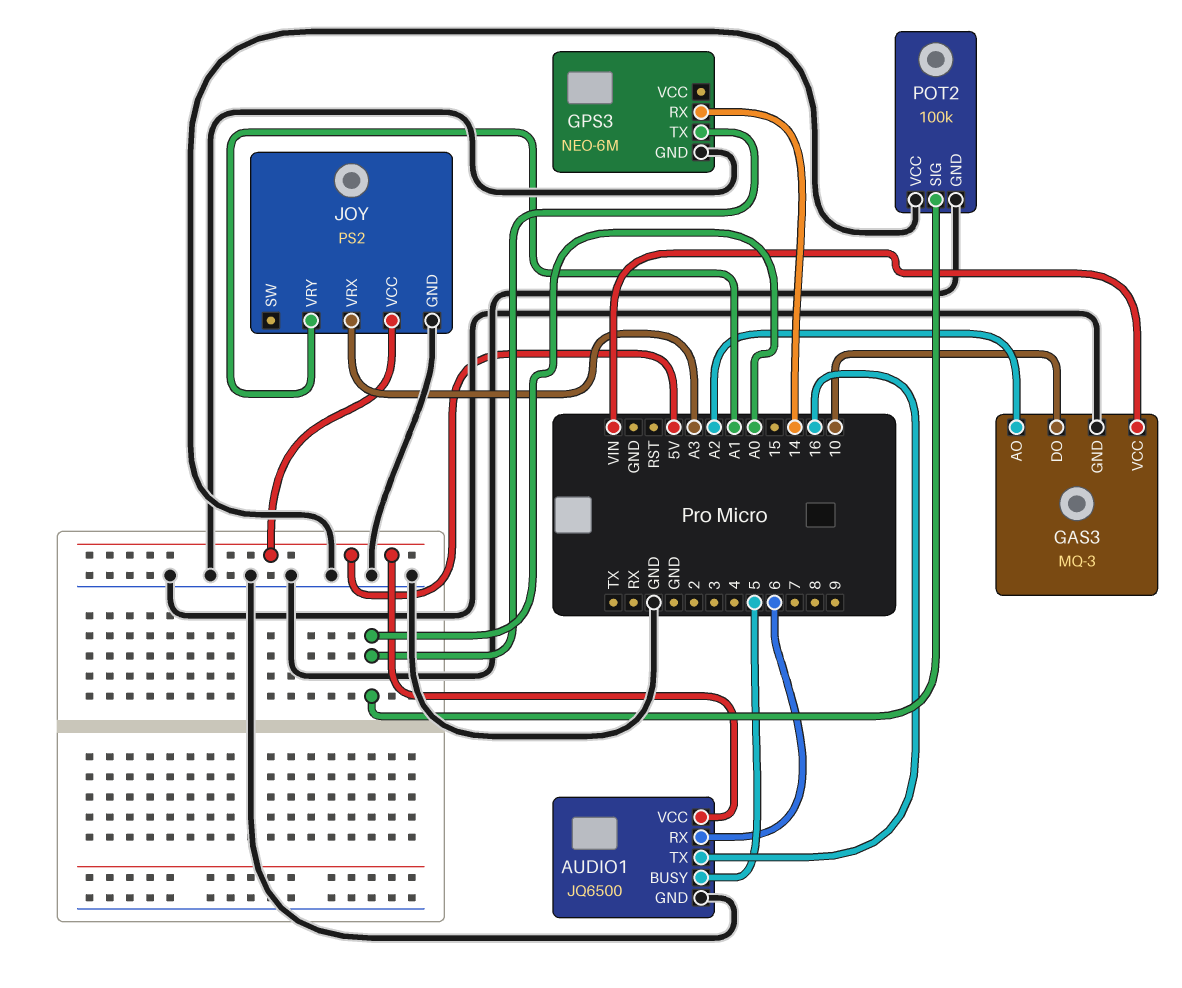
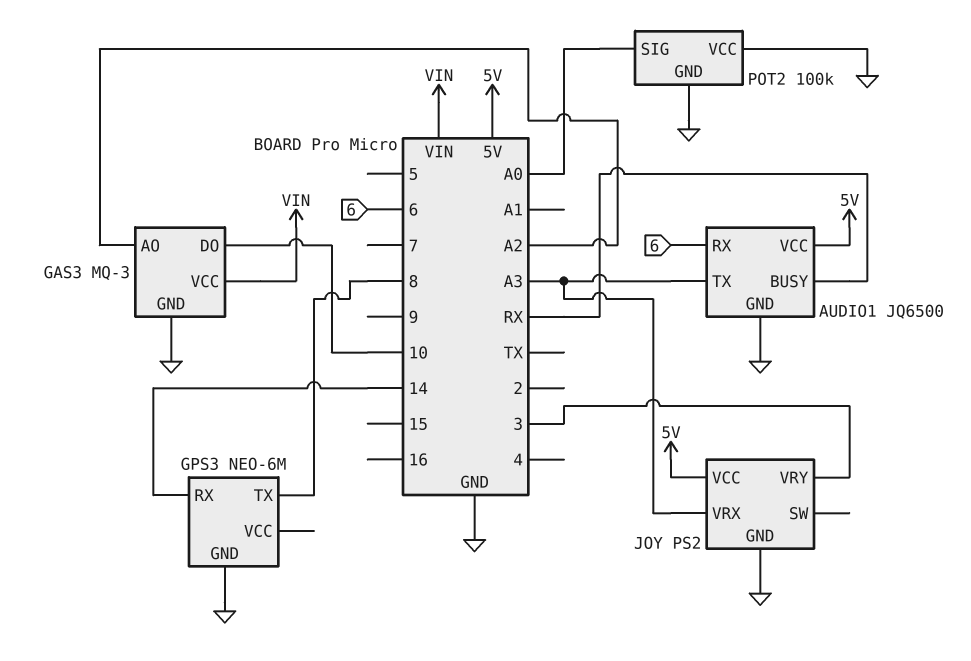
AUDIO1 pin BUSY: 5 -> RX
AUDIO1 pin TX: 16 -> A3
GPS3 pin TX: A0 -> 8
JOY pin VRY: A1 -> 3

